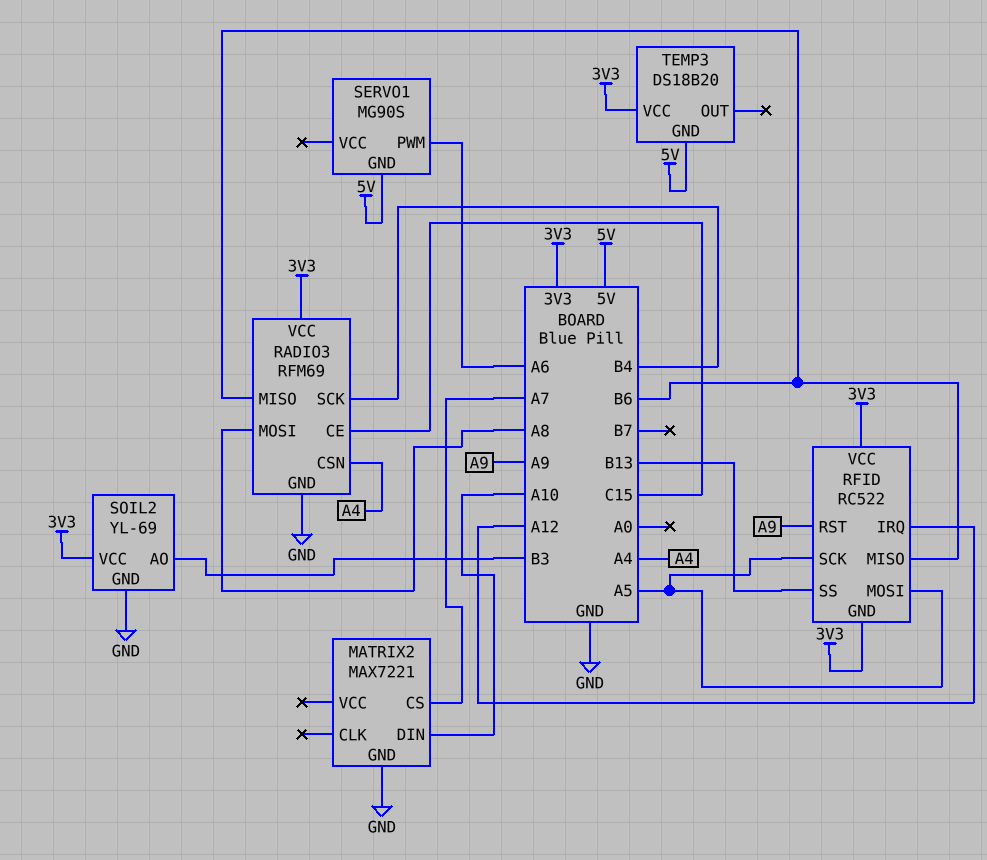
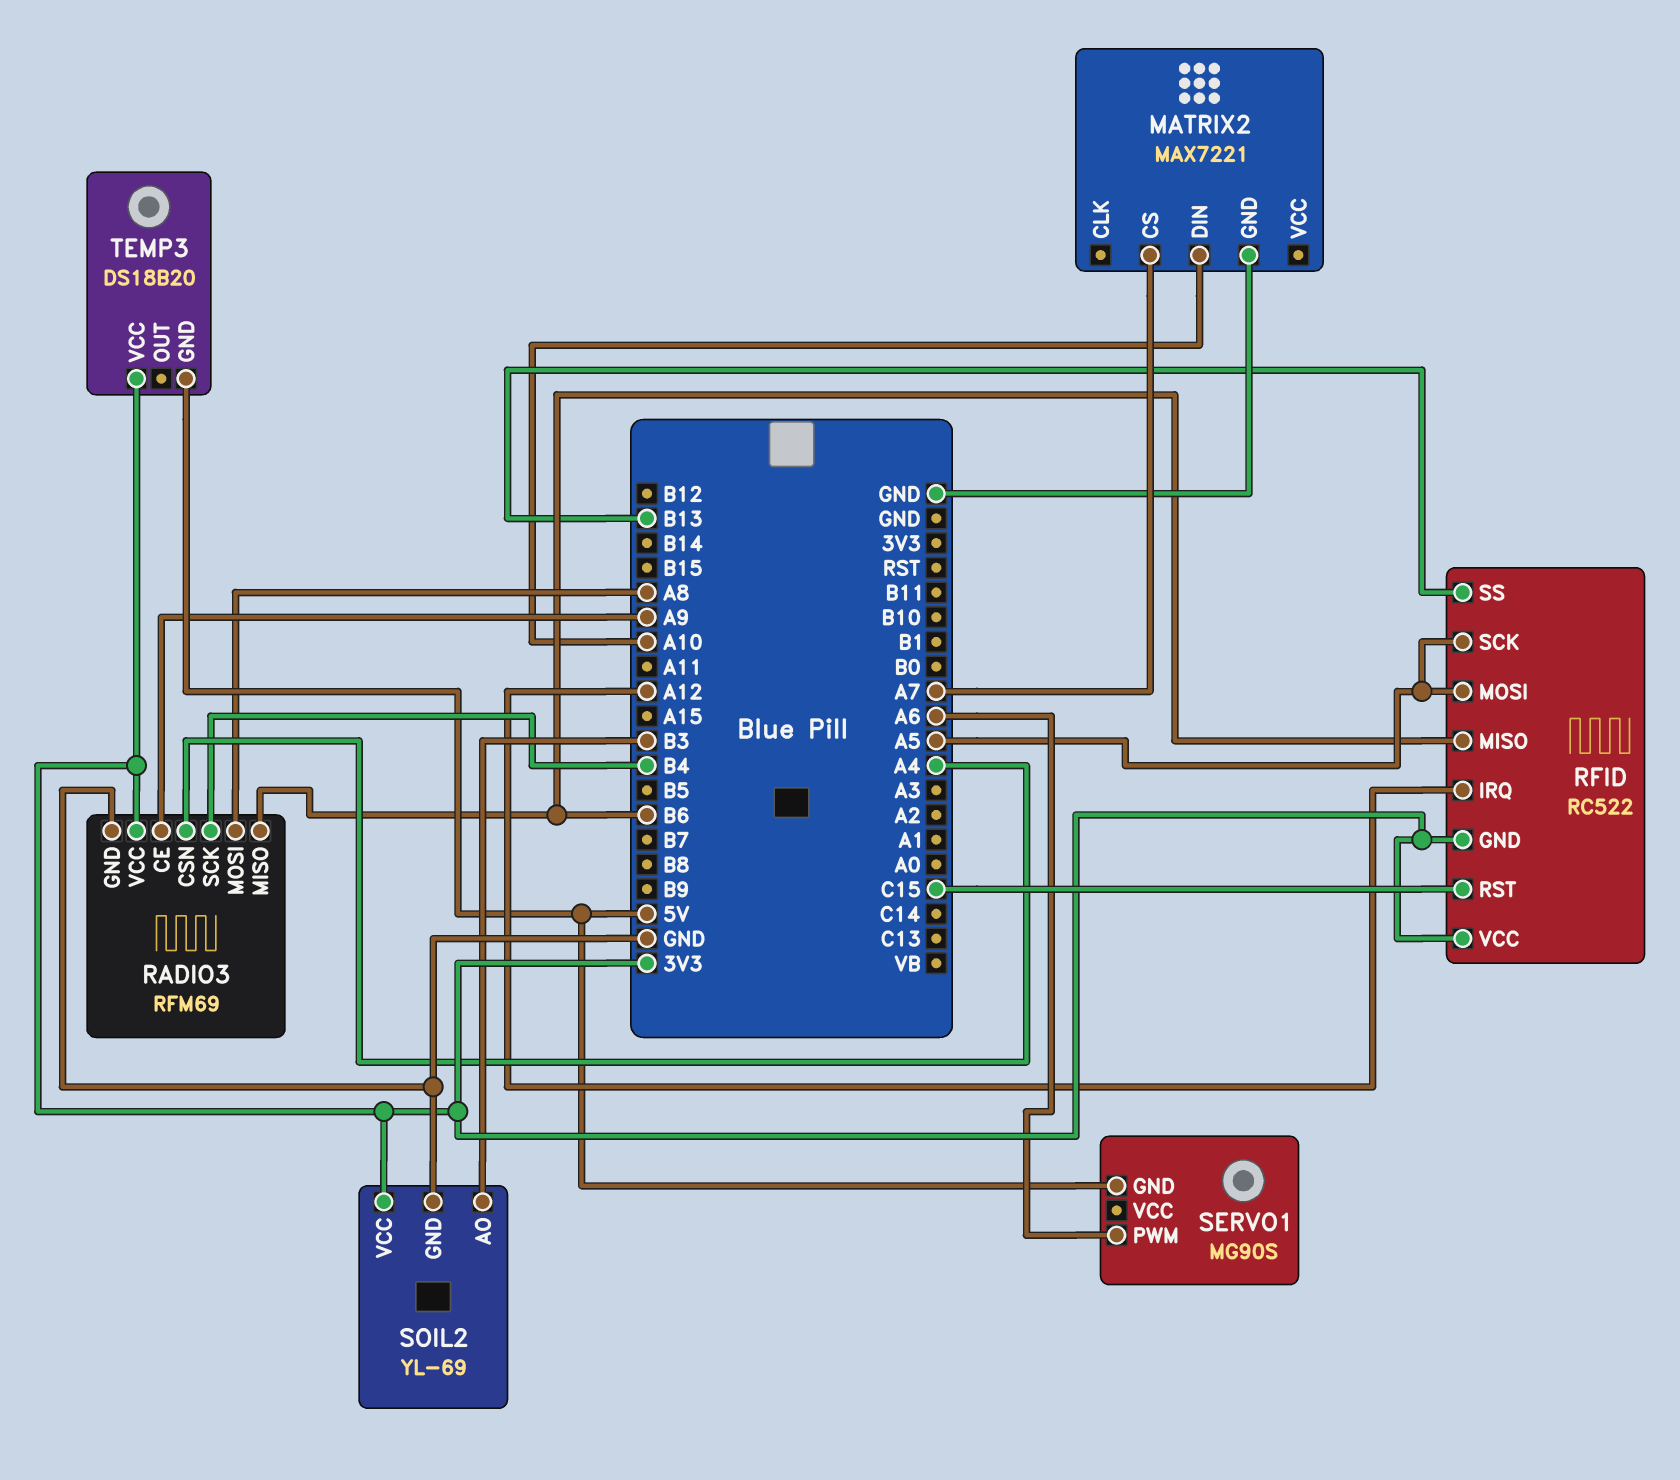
RADIO3 pin CE: C15 -> A9
RFID pin RST: A9 -> C15

